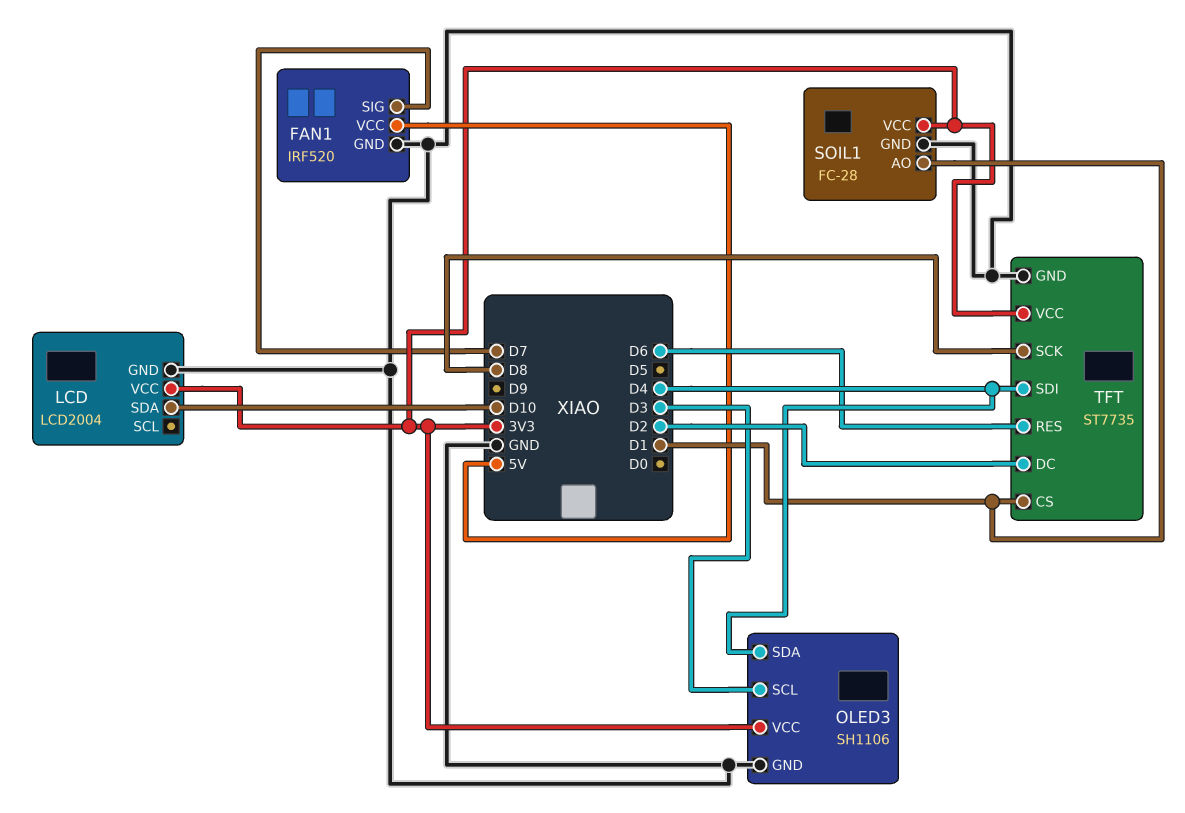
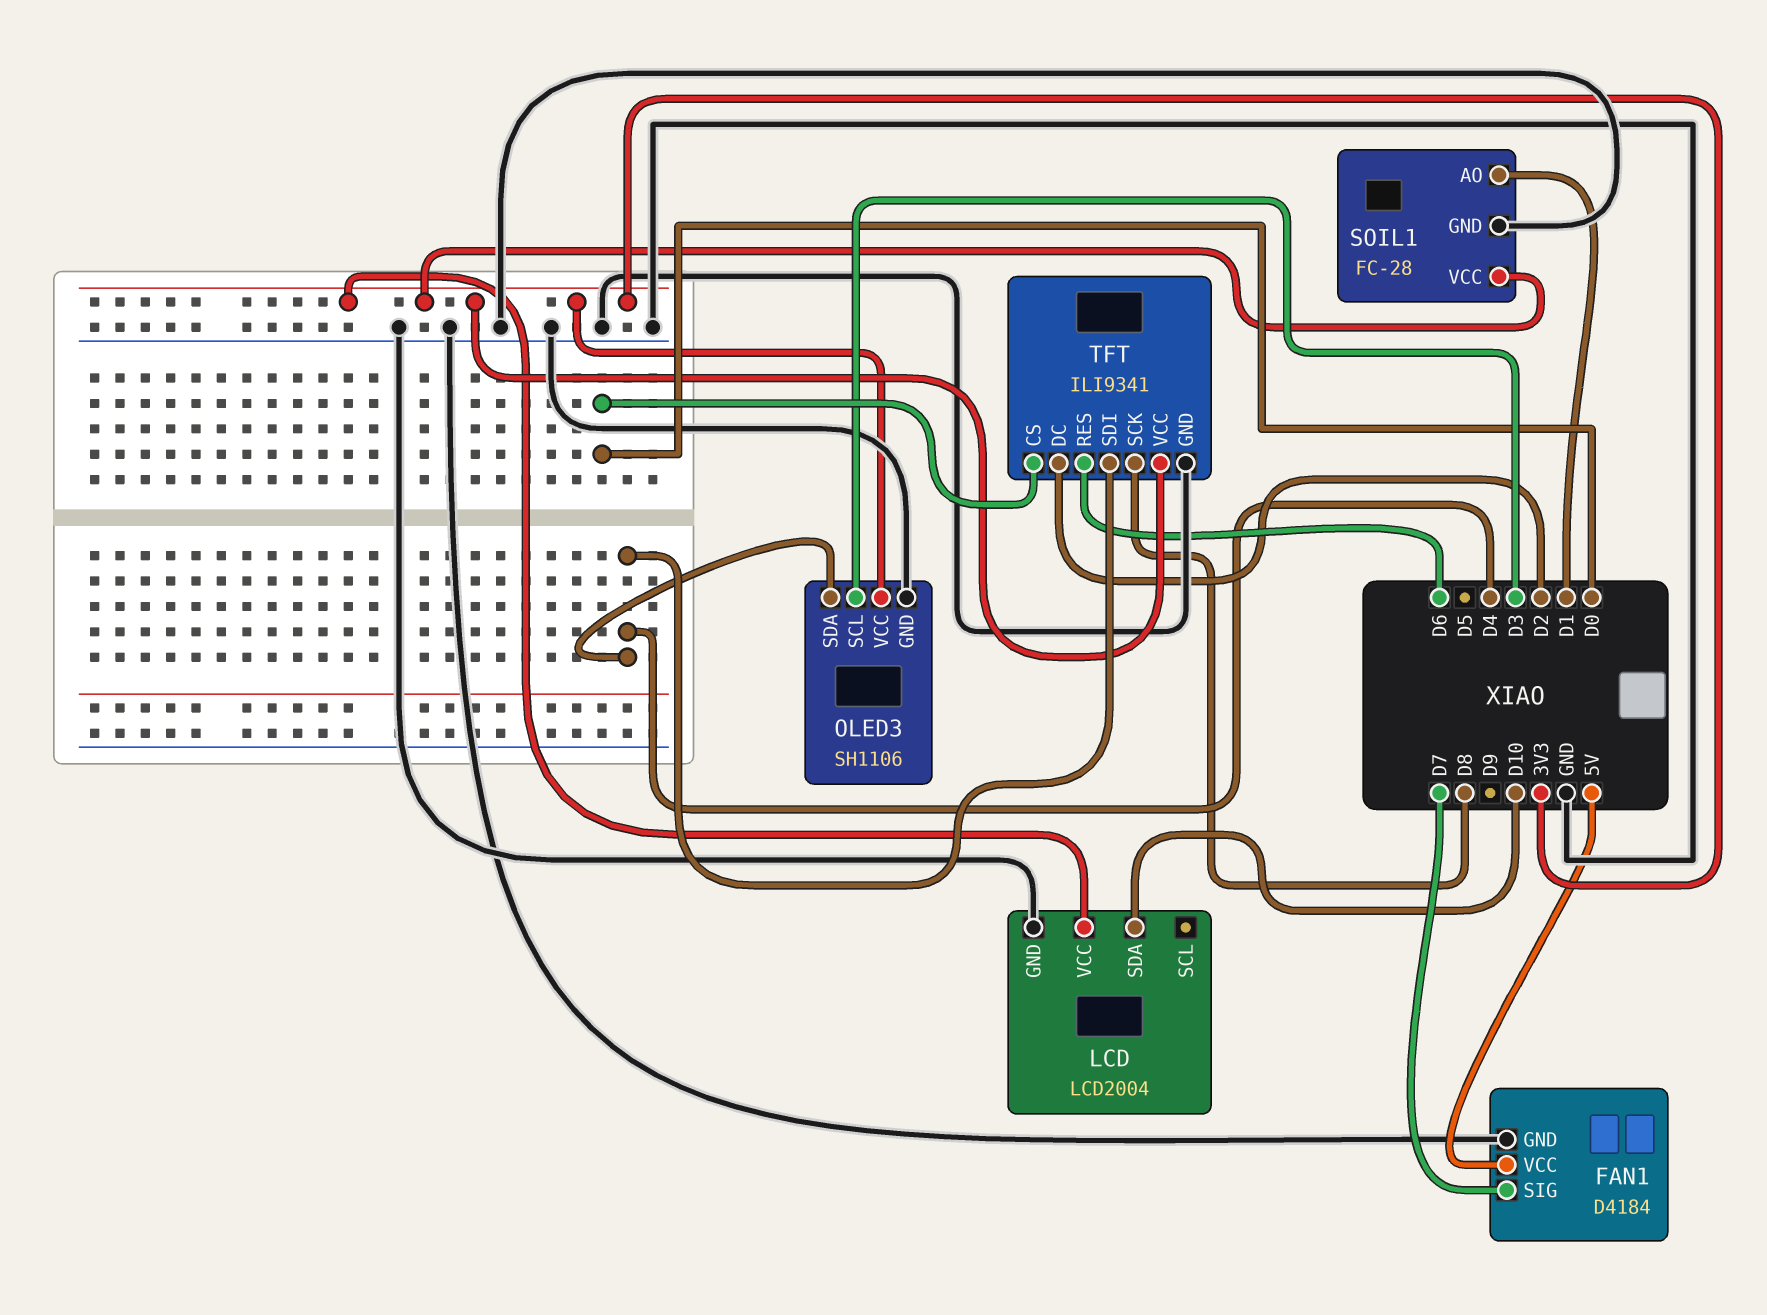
FAN1: IRF520 -> D4184
TFT: ST7735 -> ILI9341
TFT pin CS: D1 -> D0

